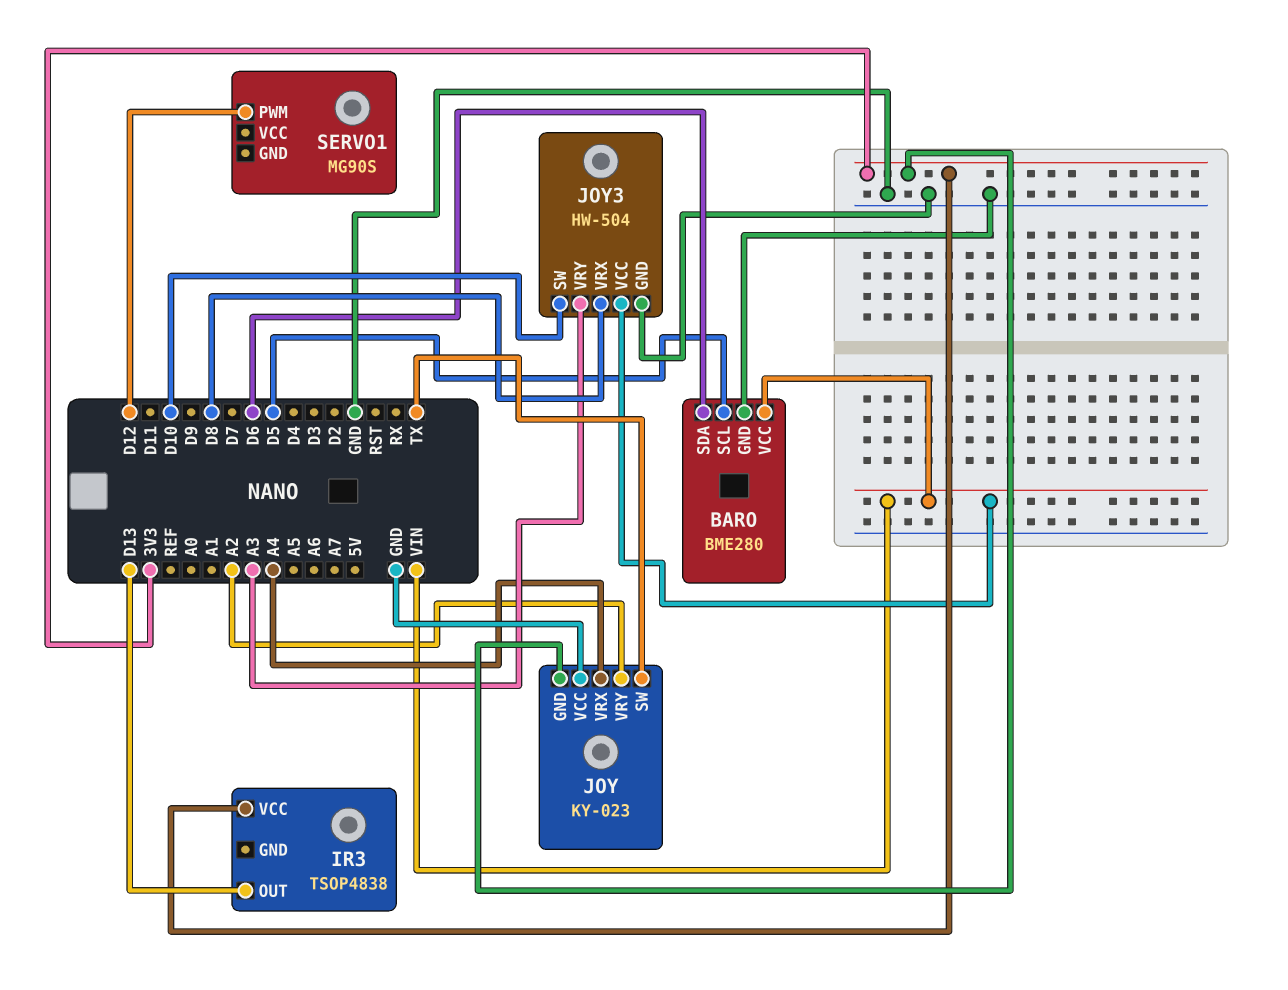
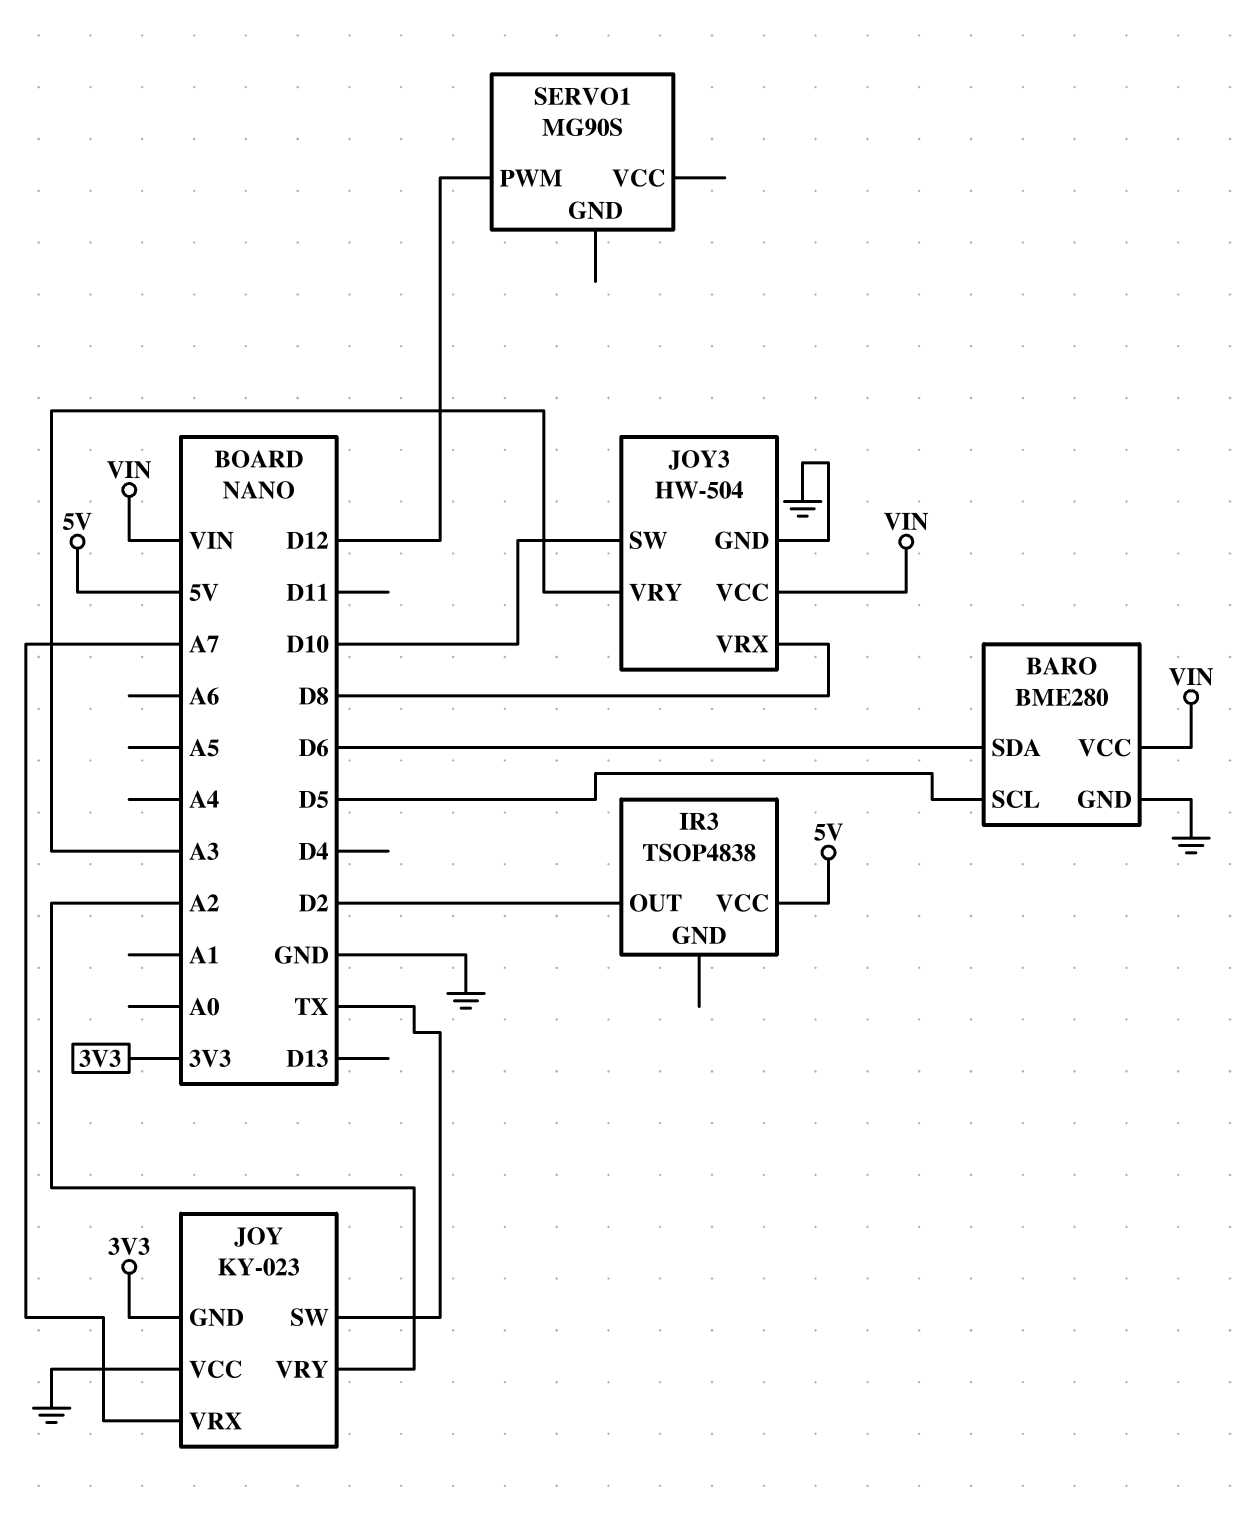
IR3 pin OUT: D13 -> D2
IR3 pin VCC: 3V3 -> 5V
JOY pin VRX: A4 -> A7

